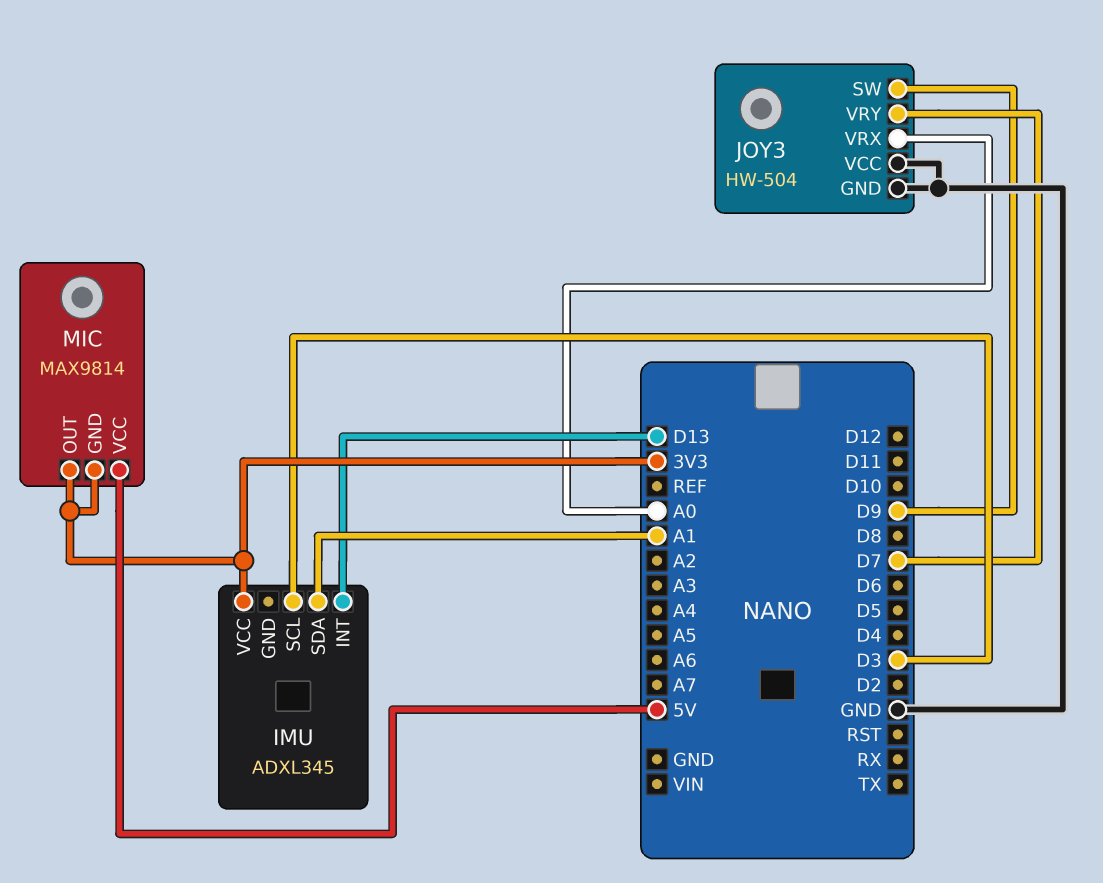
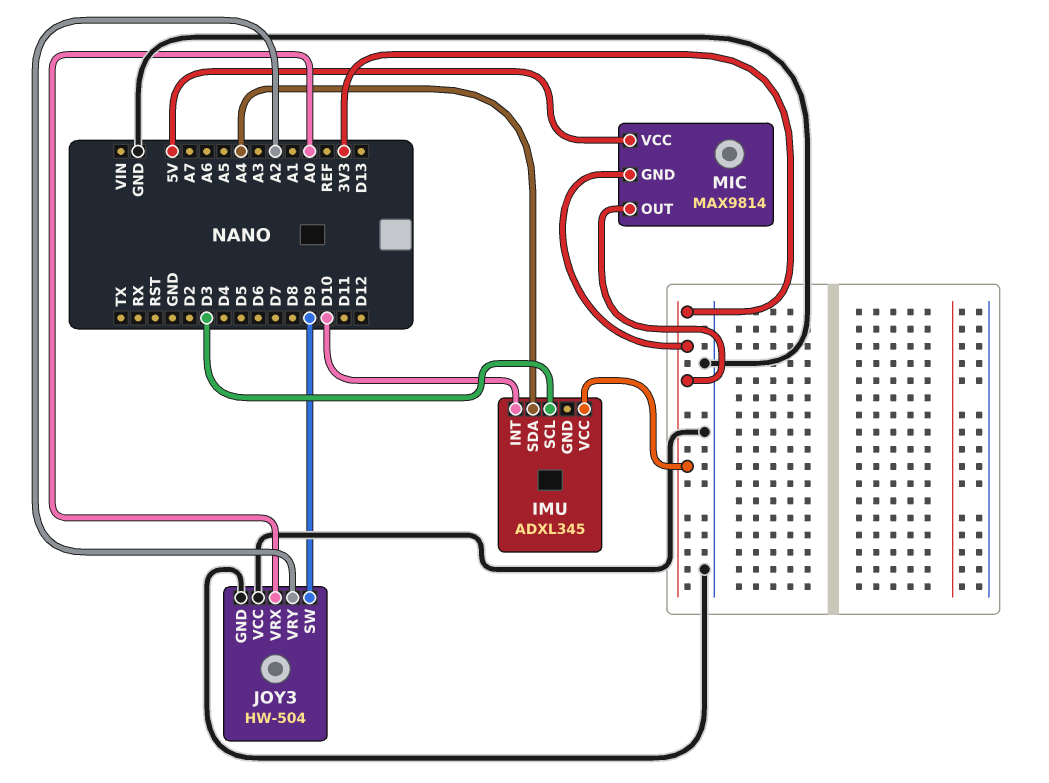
IMU pin INT: D13 -> D10
IMU pin SDA: A1 -> A4
JOY3 pin VRY: D7 -> A2

